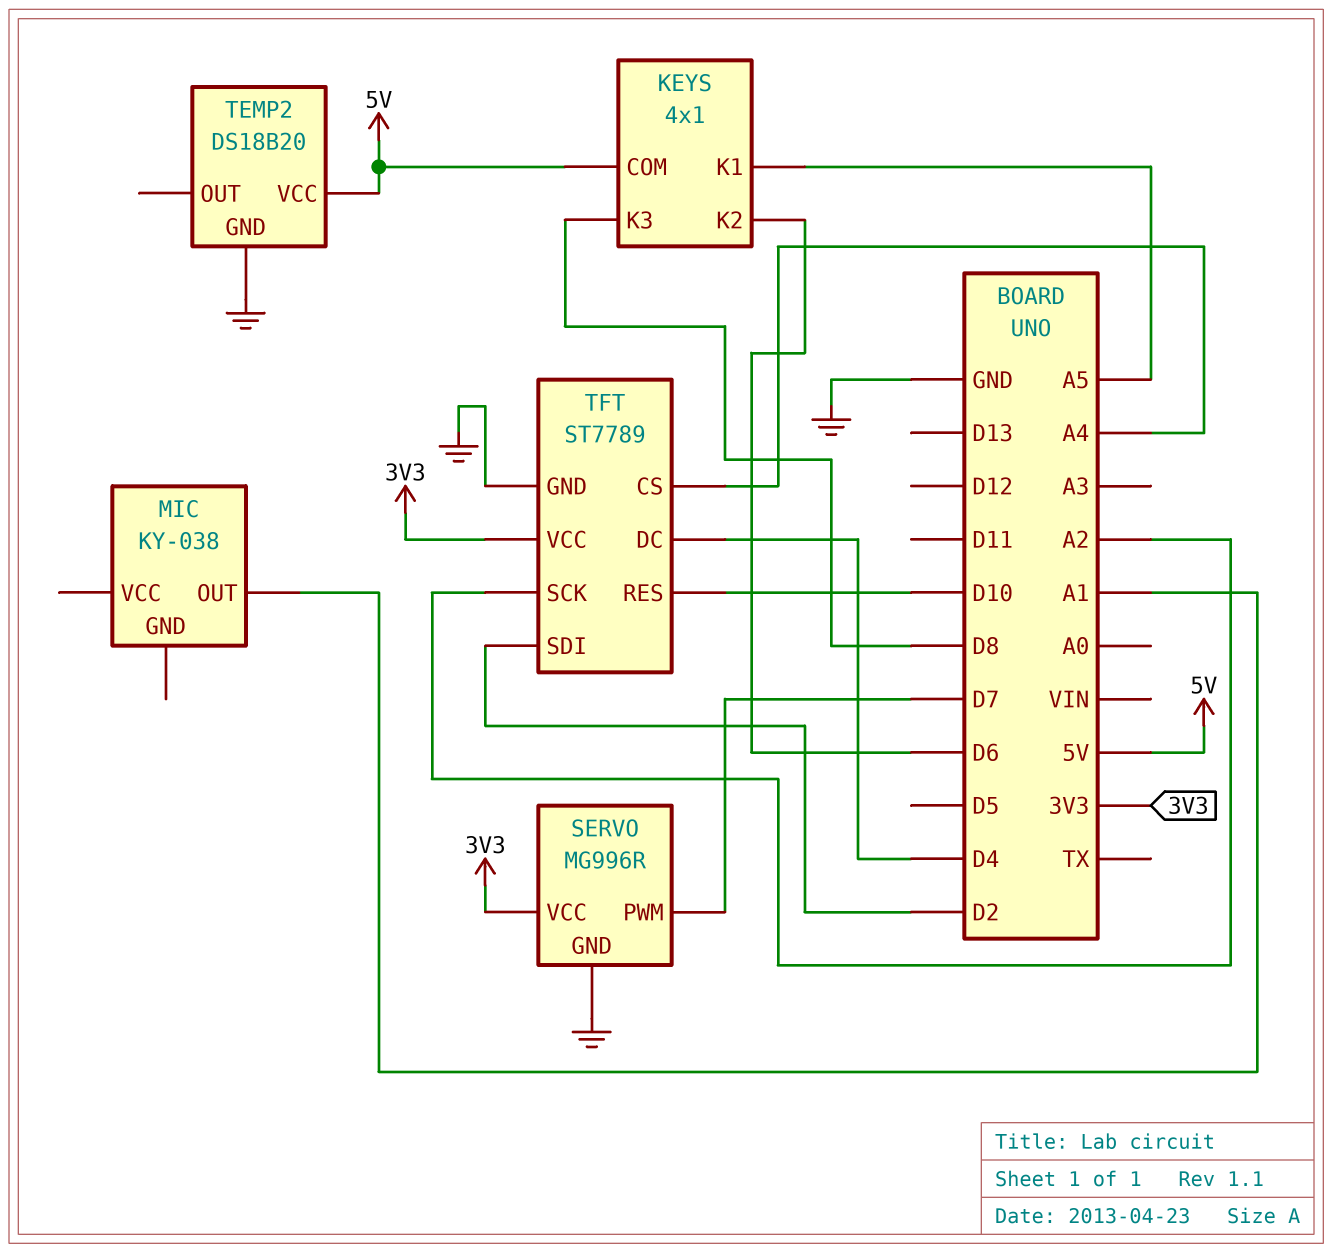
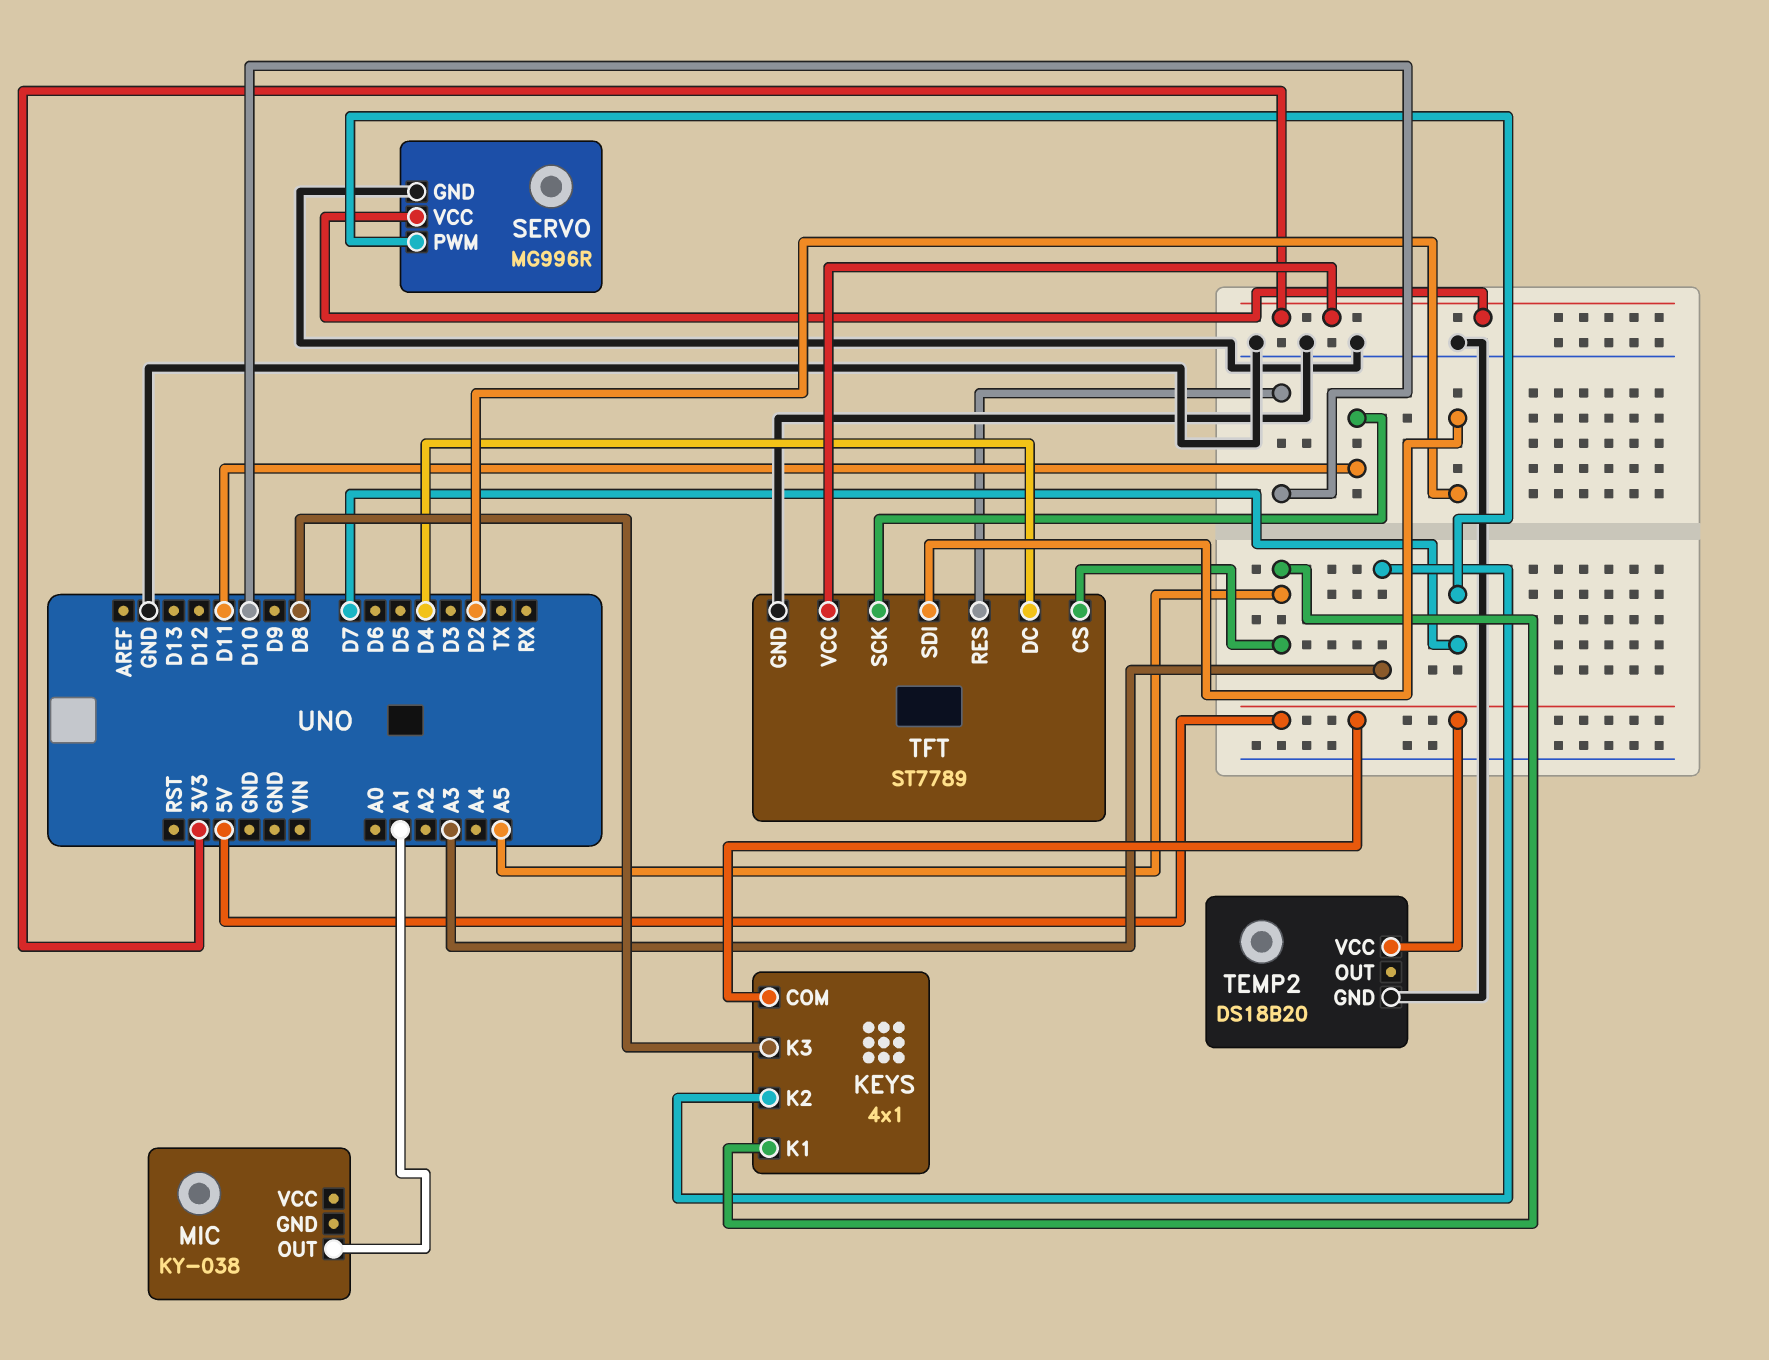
KEYS pin K2: D6 -> A3
TFT pin CS: A4 -> A5
TFT pin SCK: A2 -> D11

